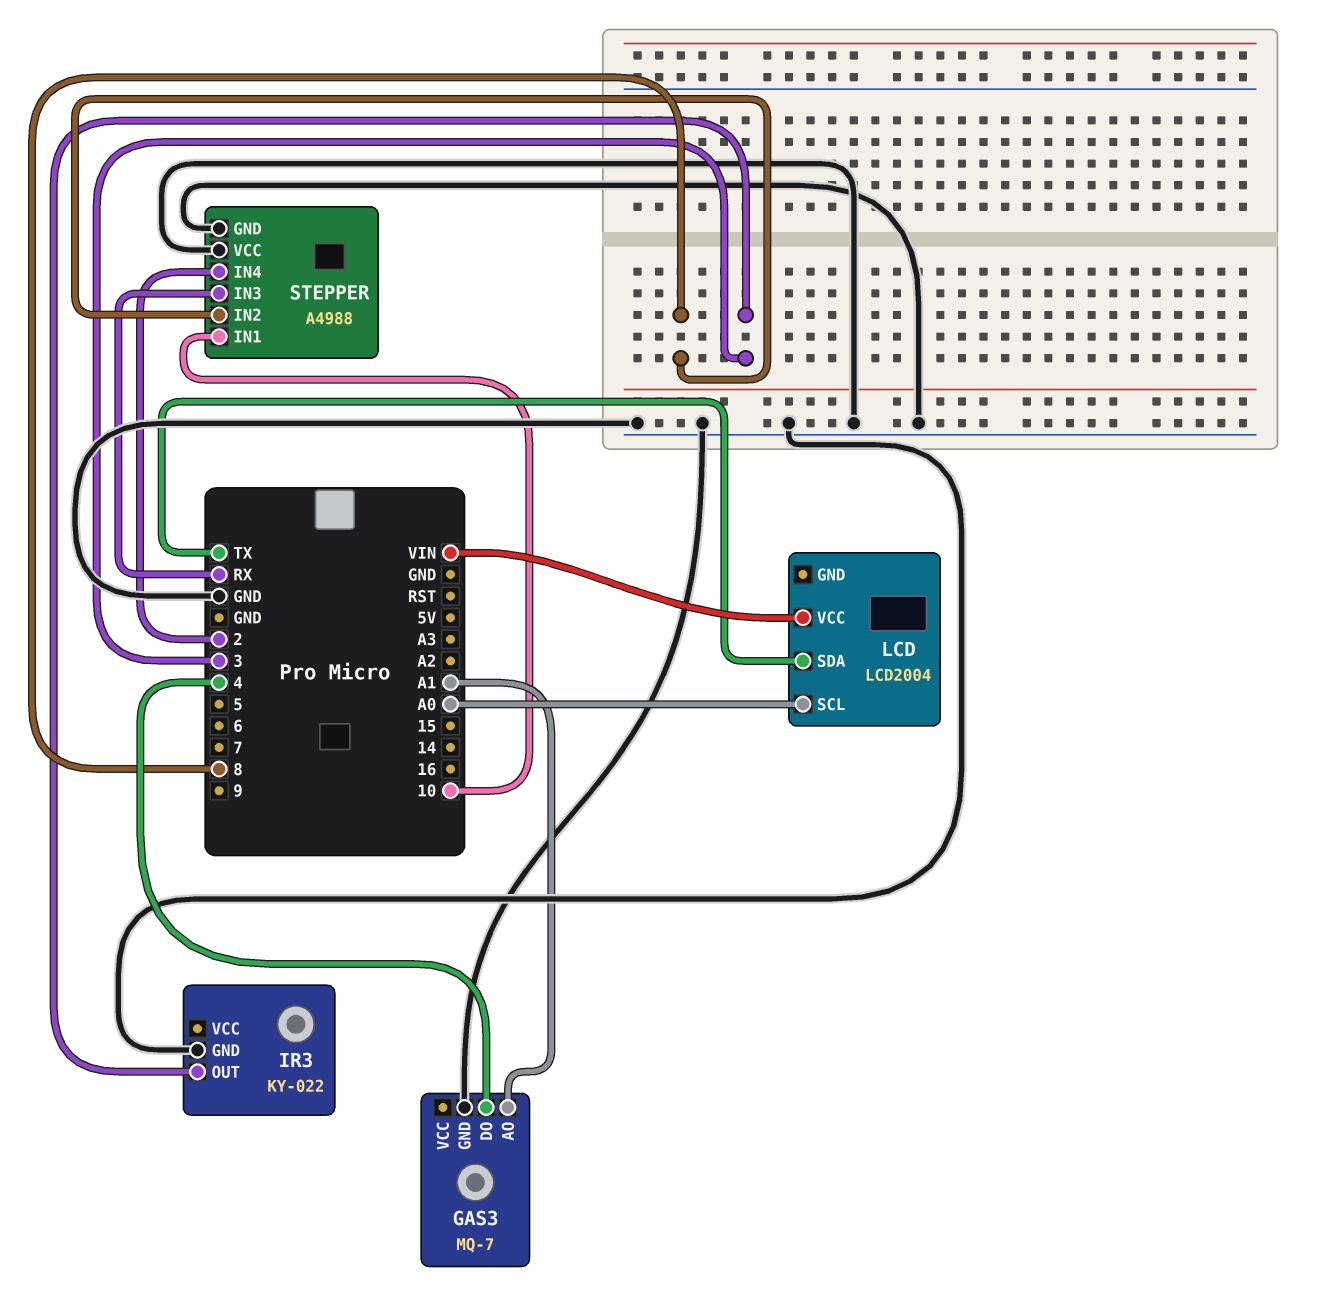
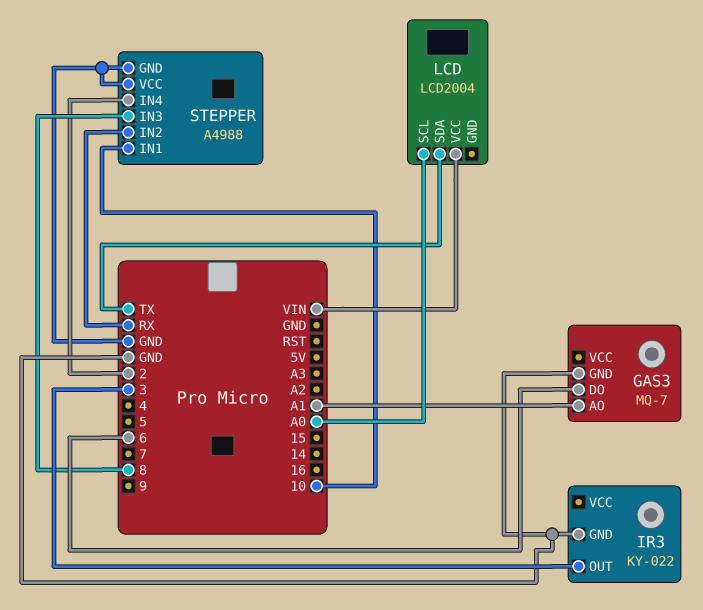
GAS3 pin DO: 4 -> 6
STEPPER pin IN2: 8 -> RX
STEPPER pin IN3: RX -> 8

